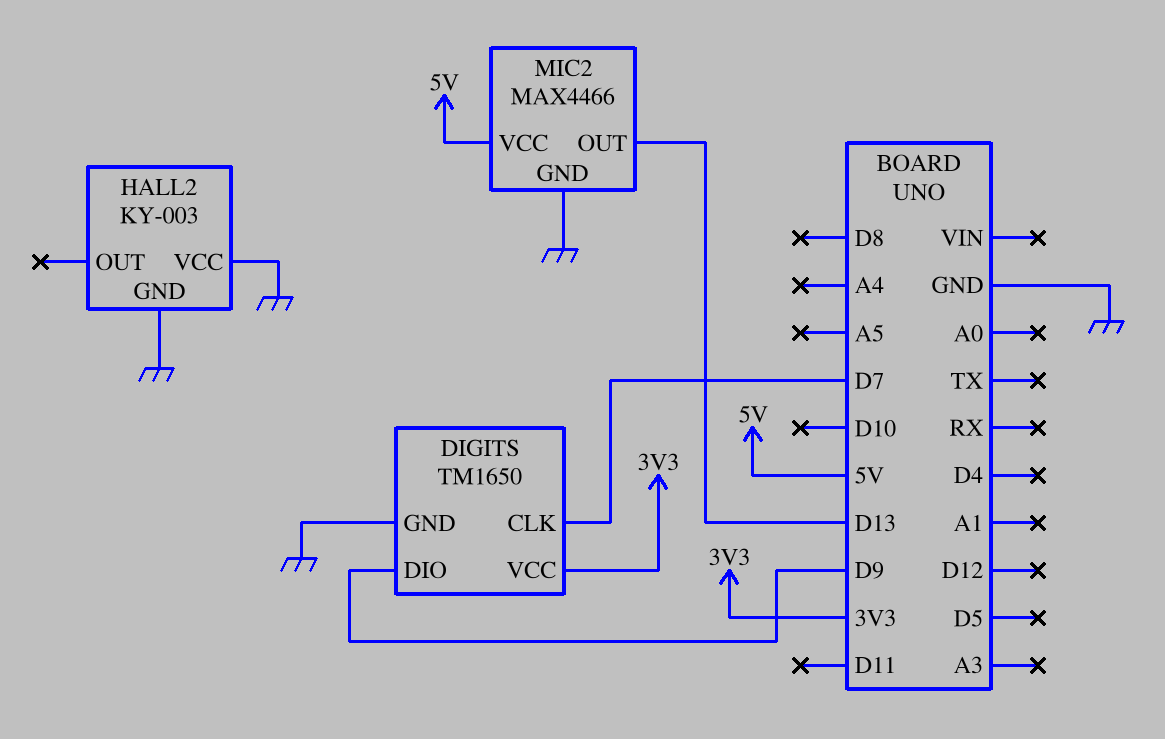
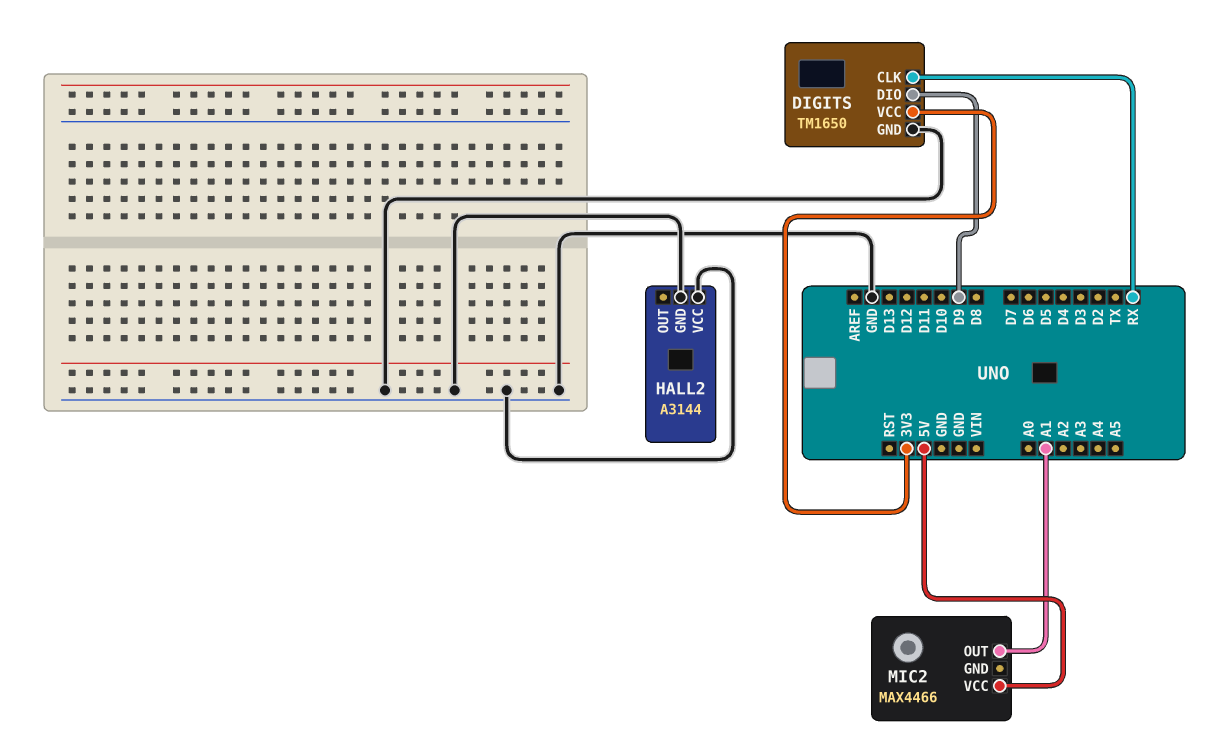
DIGITS pin CLK: D7 -> RX
HALL2: KY-003 -> A3144
MIC2 pin GND: GND -> none
MIC2 pin OUT: D13 -> A1

